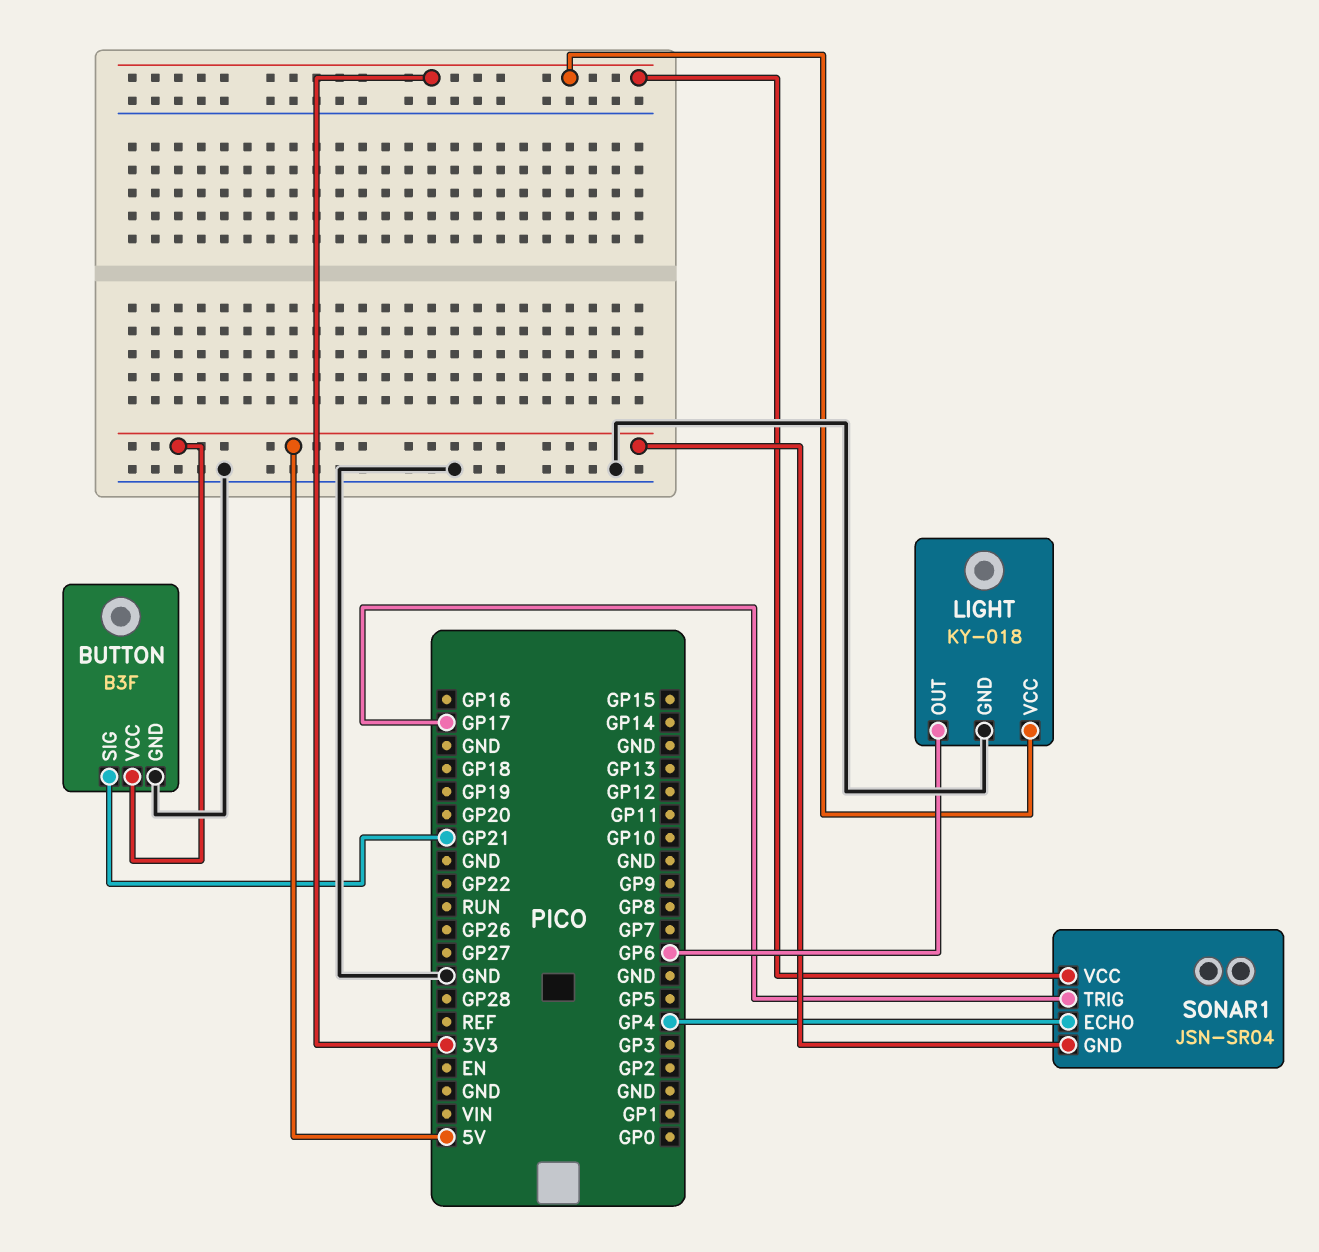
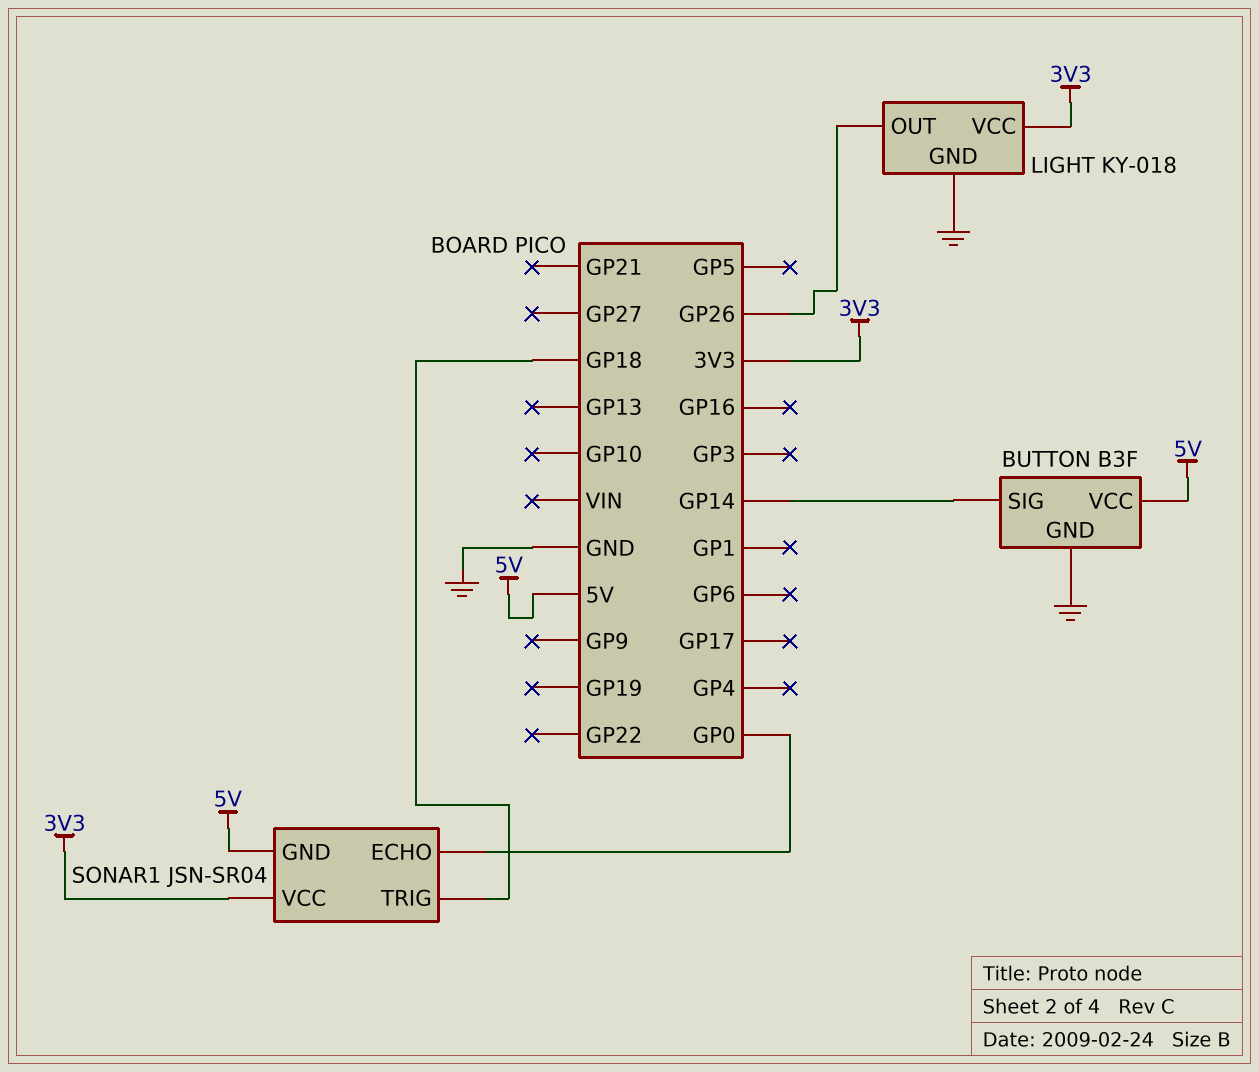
BUTTON pin SIG: GP21 -> GP14
LIGHT pin OUT: GP6 -> GP26
SONAR1 pin ECHO: GP4 -> GP0
SONAR1 pin TRIG: GP17 -> GP18

